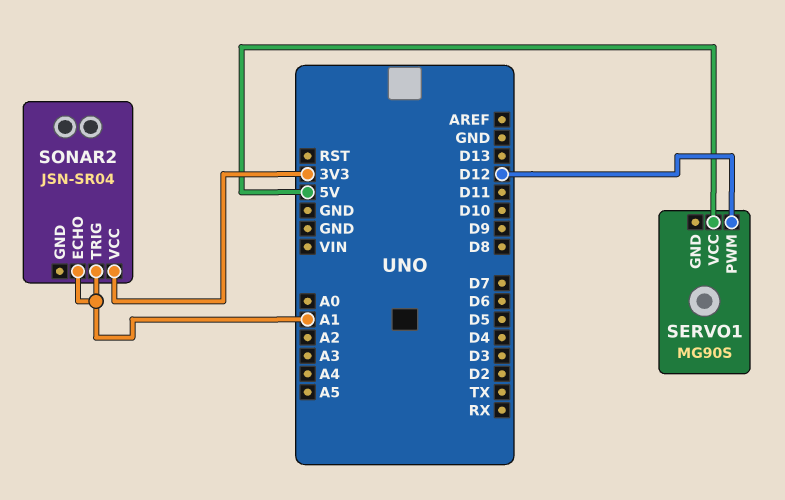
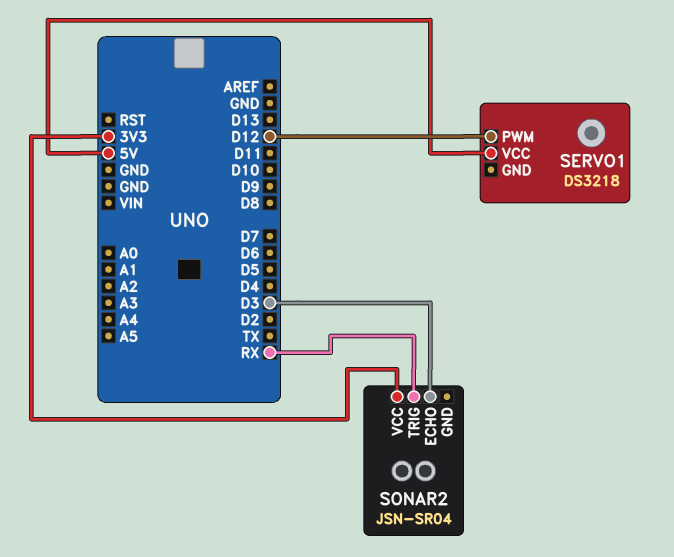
SERVO1: MG90S -> DS3218
SONAR2 pin ECHO: A1 -> D3
SONAR2 pin TRIG: A1 -> RX

